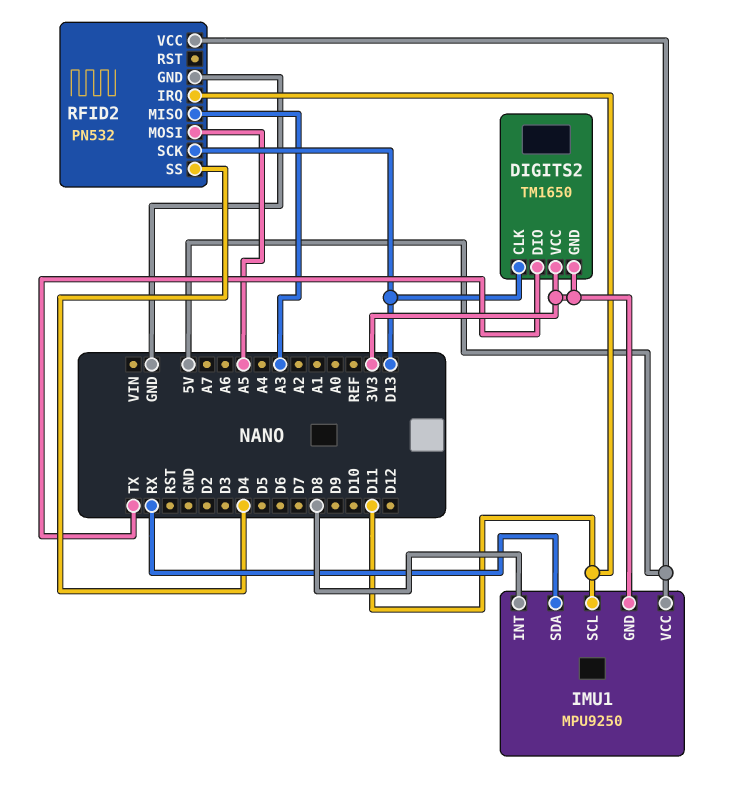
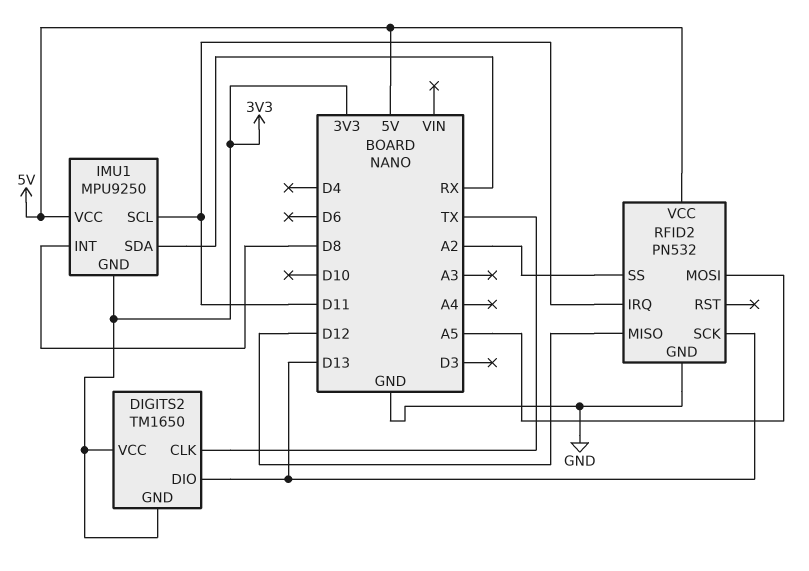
DIGITS2 pin CLK: D13 -> TX
DIGITS2 pin DIO: TX -> D13
RFID2 pin MISO: A3 -> D12
RFID2 pin SS: D4 -> A2

